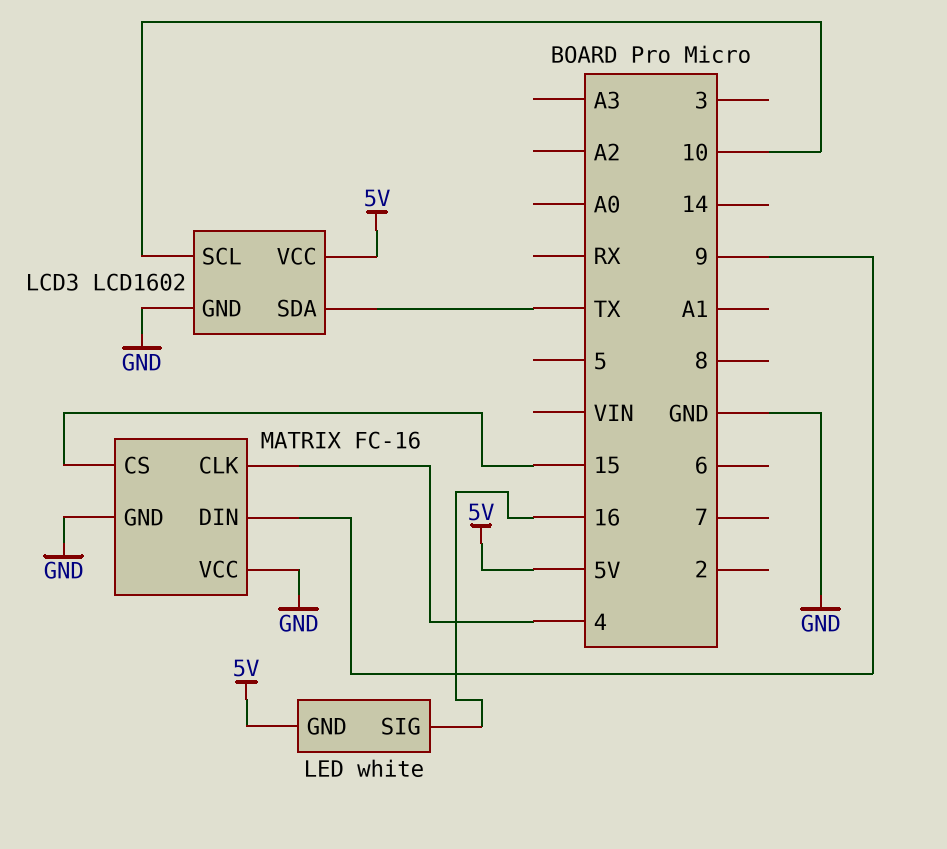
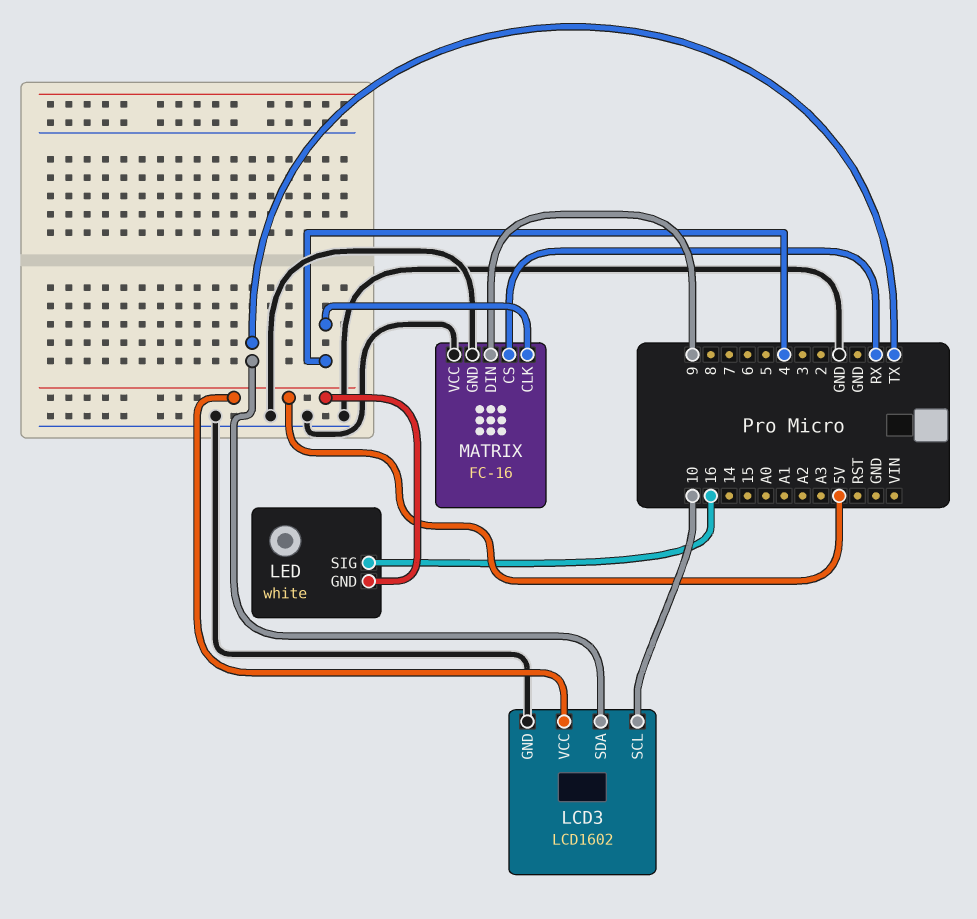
MATRIX pin CS: 15 -> RX

